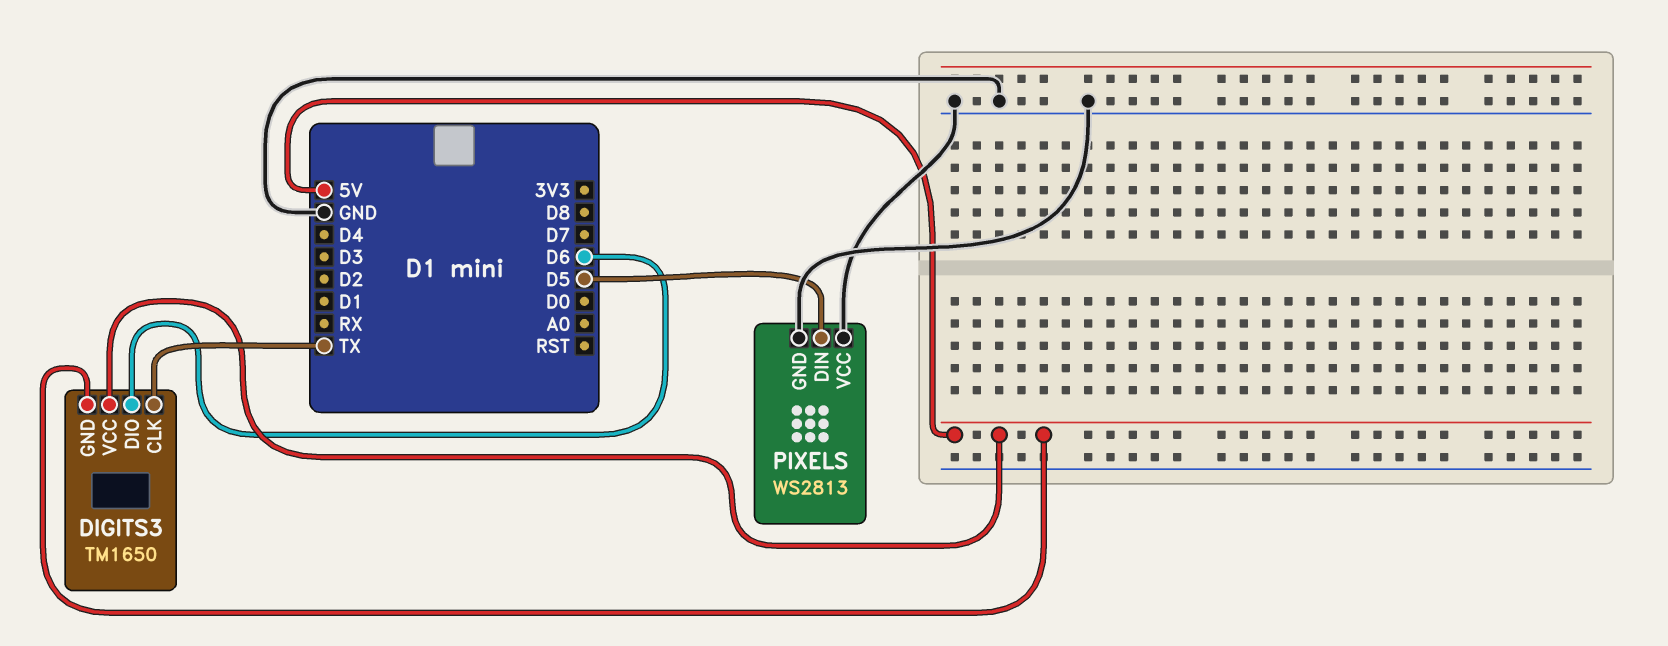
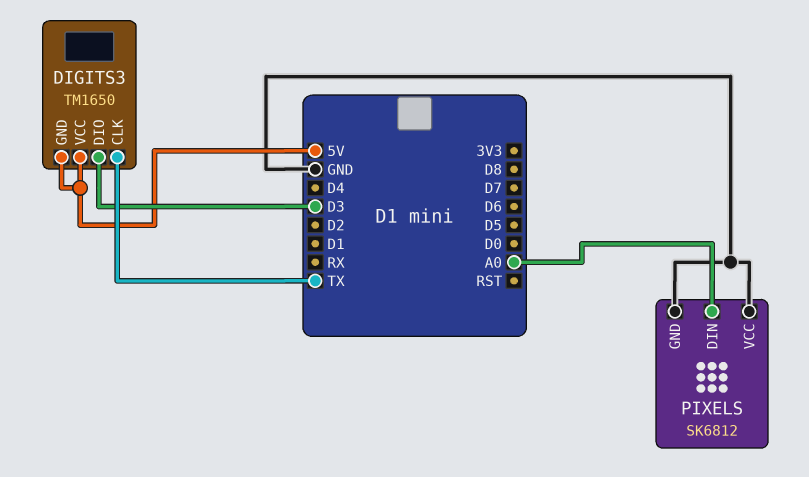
DIGITS3 pin DIO: D6 -> D3
PIXELS: WS2813 -> SK6812
PIXELS pin DIN: D5 -> A0

